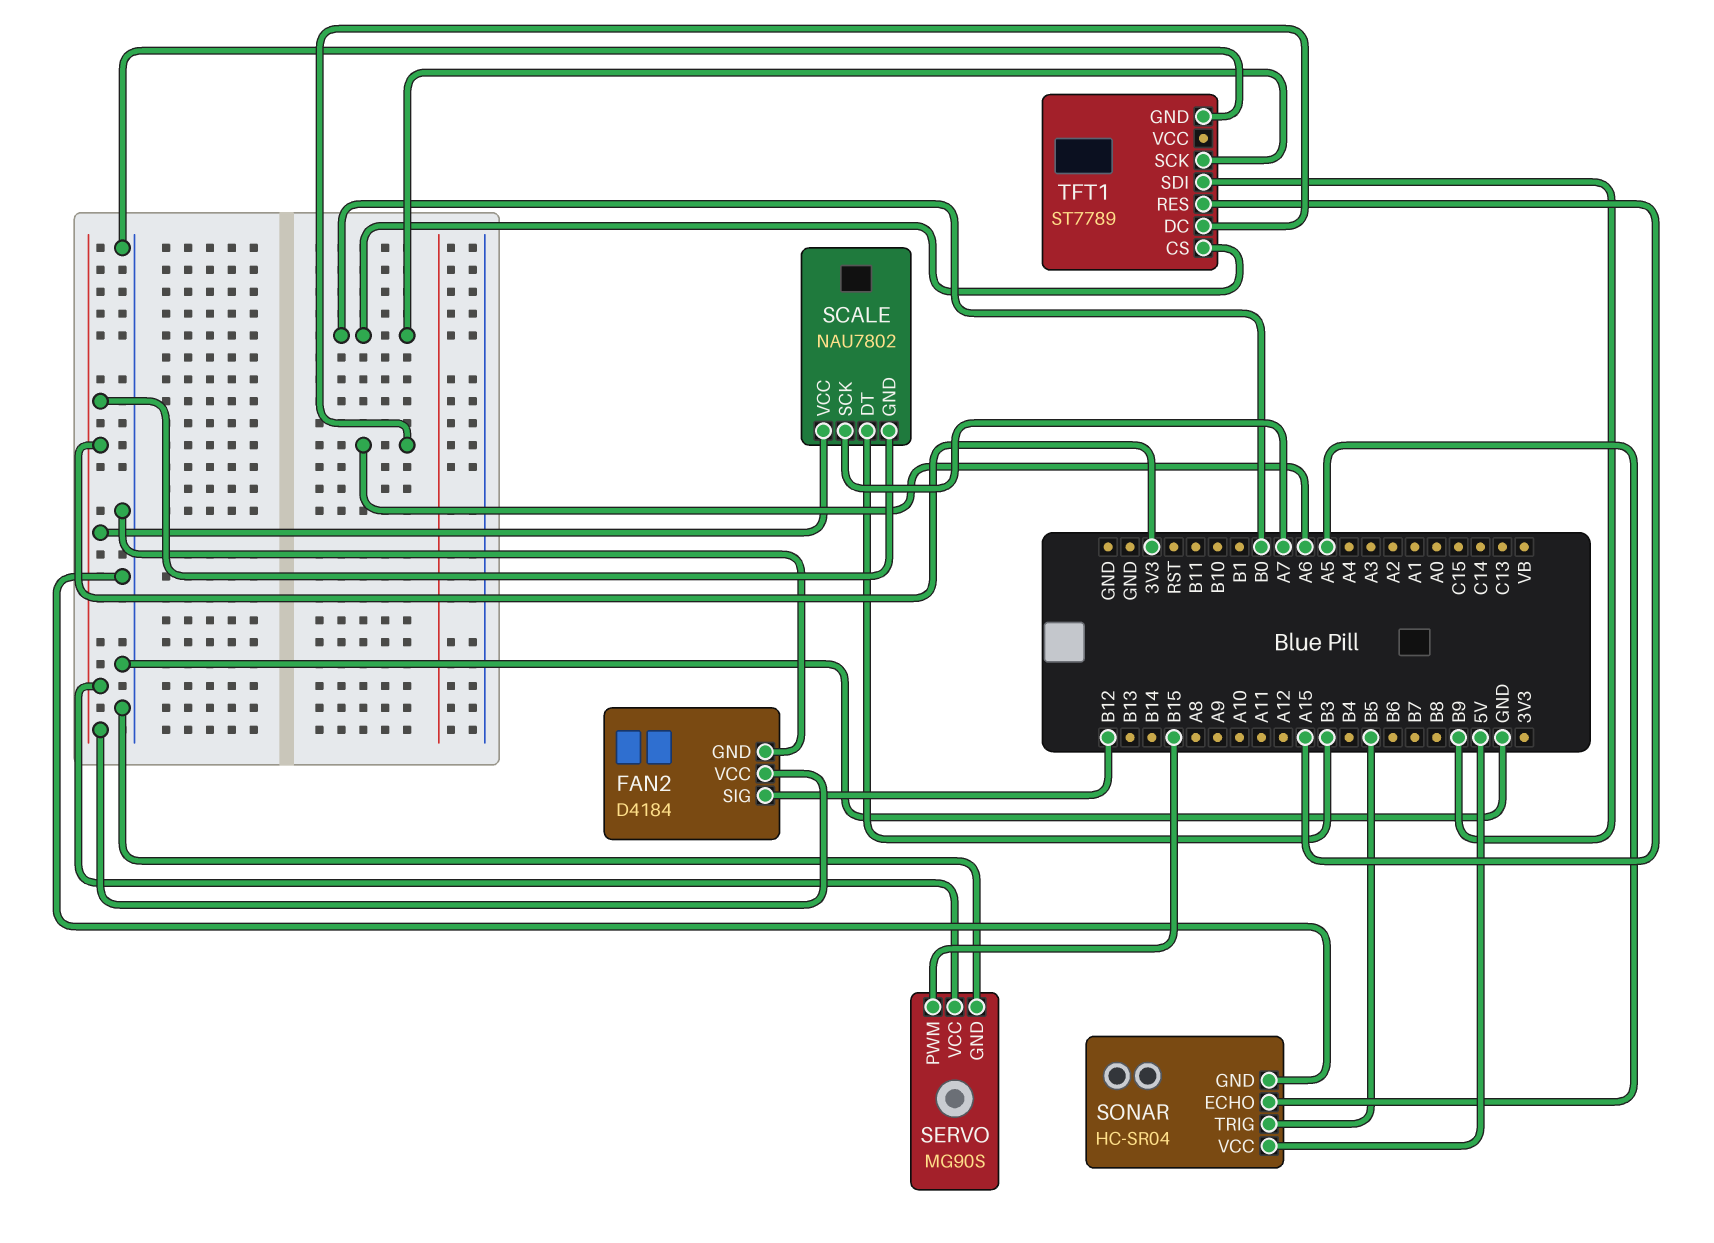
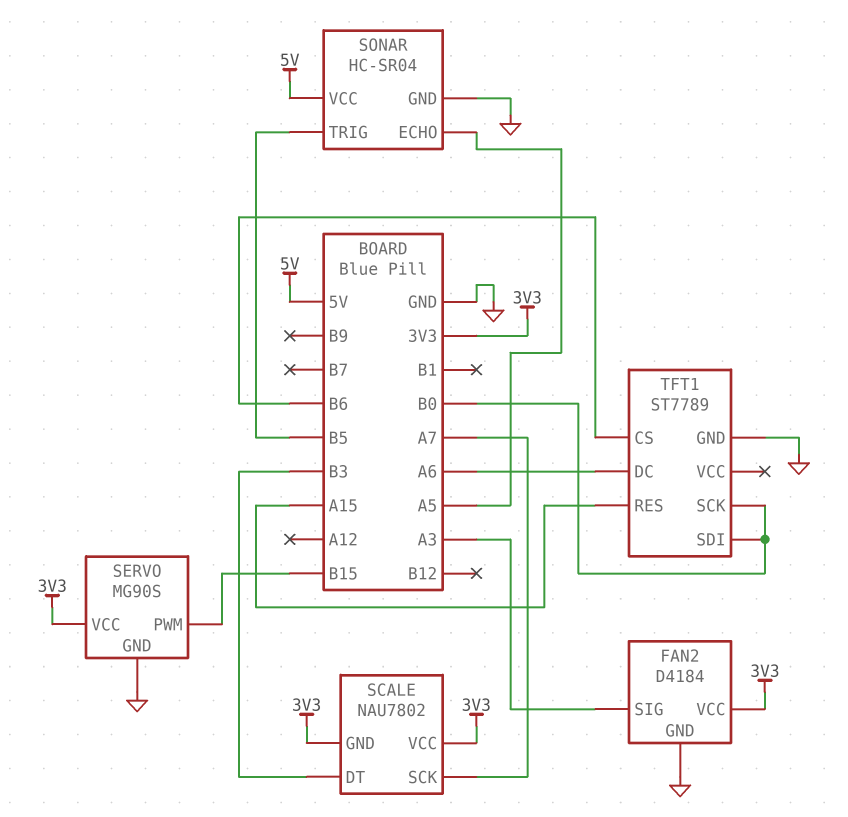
FAN2 pin SIG: B12 -> A3
TFT1 pin CS: B0 -> B6
TFT1 pin SDI: B9 -> B0

